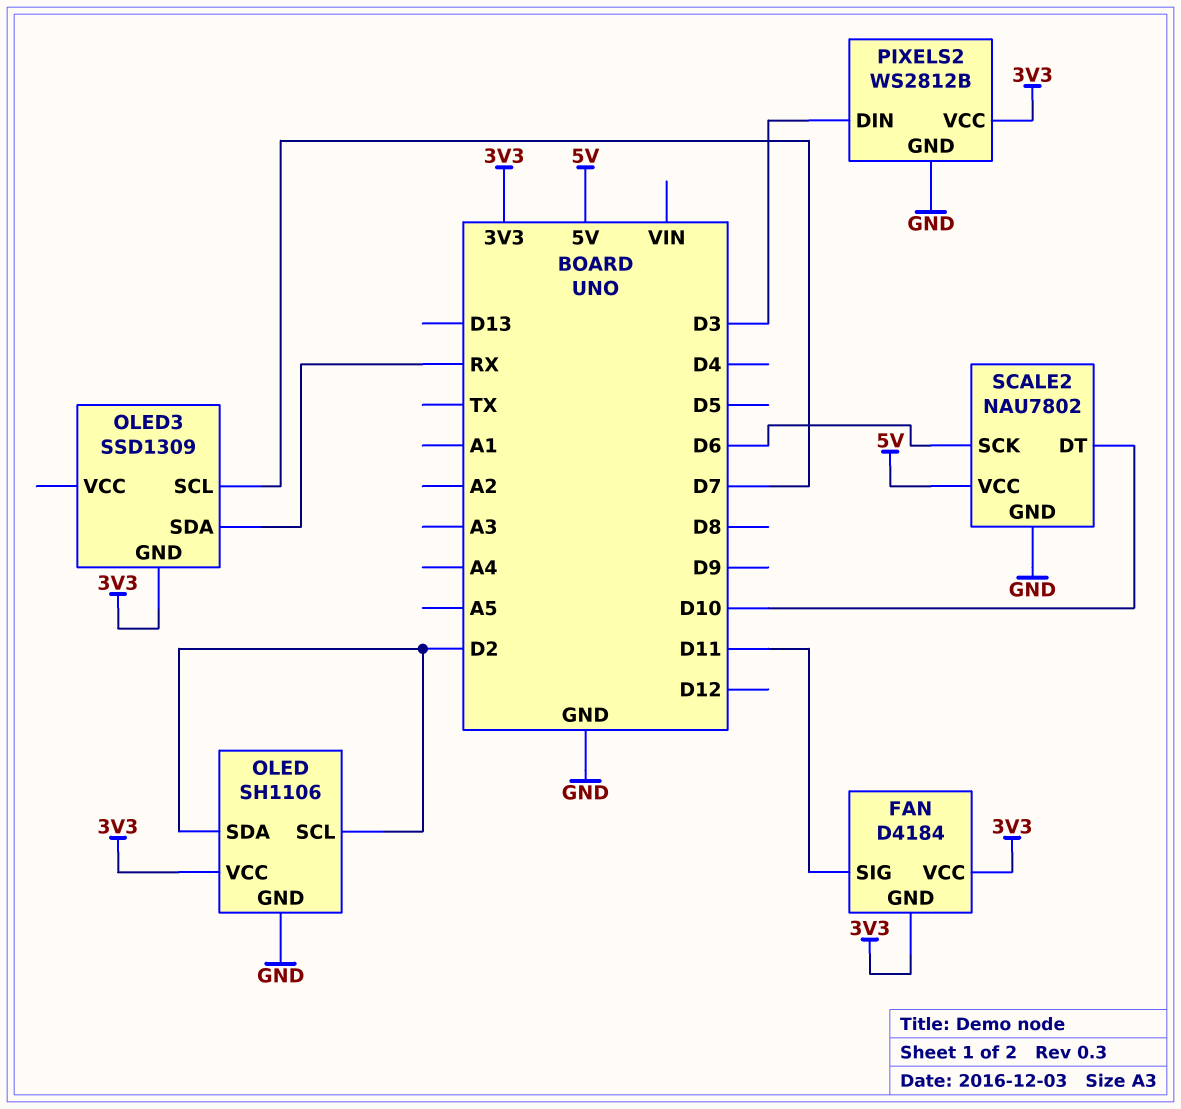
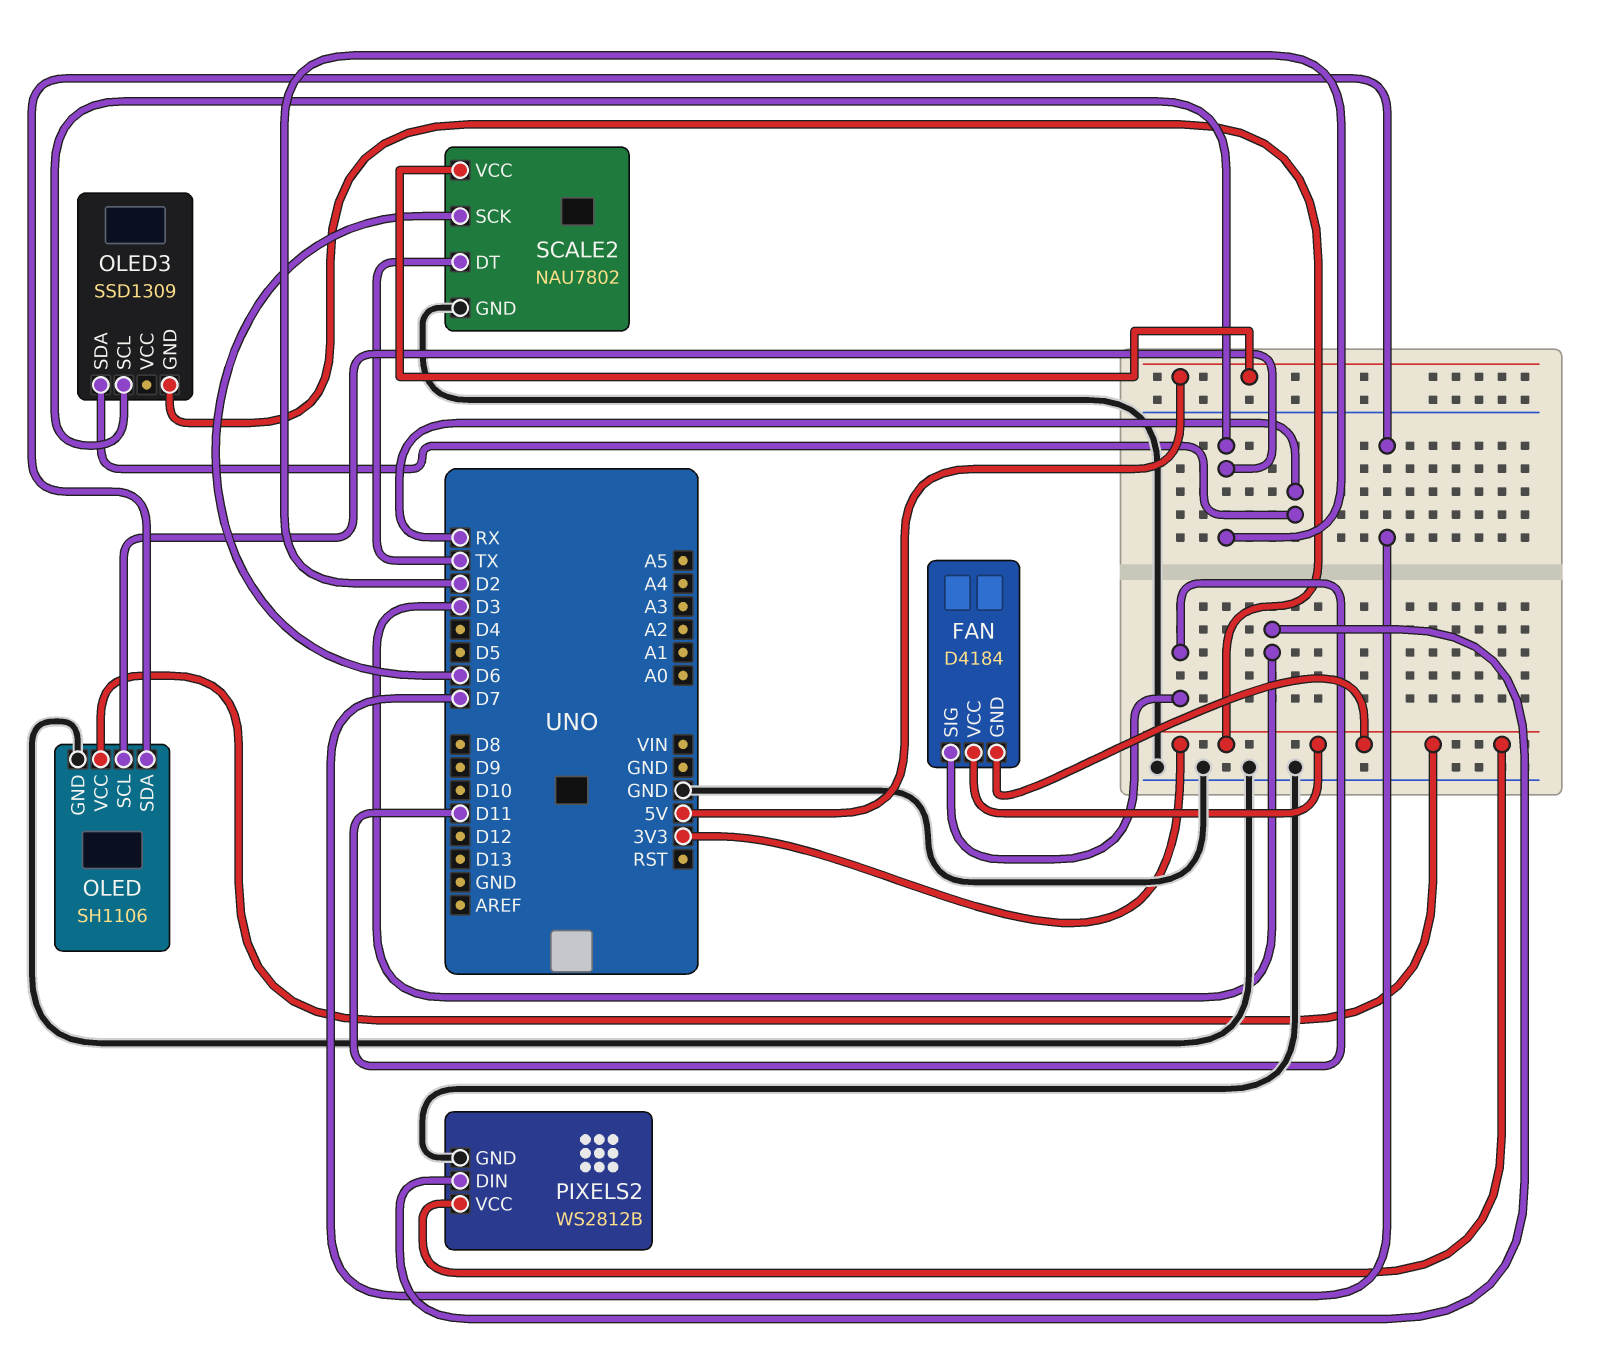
OLED pin SDA: D2 -> D7
OLED3 pin SCL: D7 -> D2
SCALE2 pin DT: D10 -> TX

